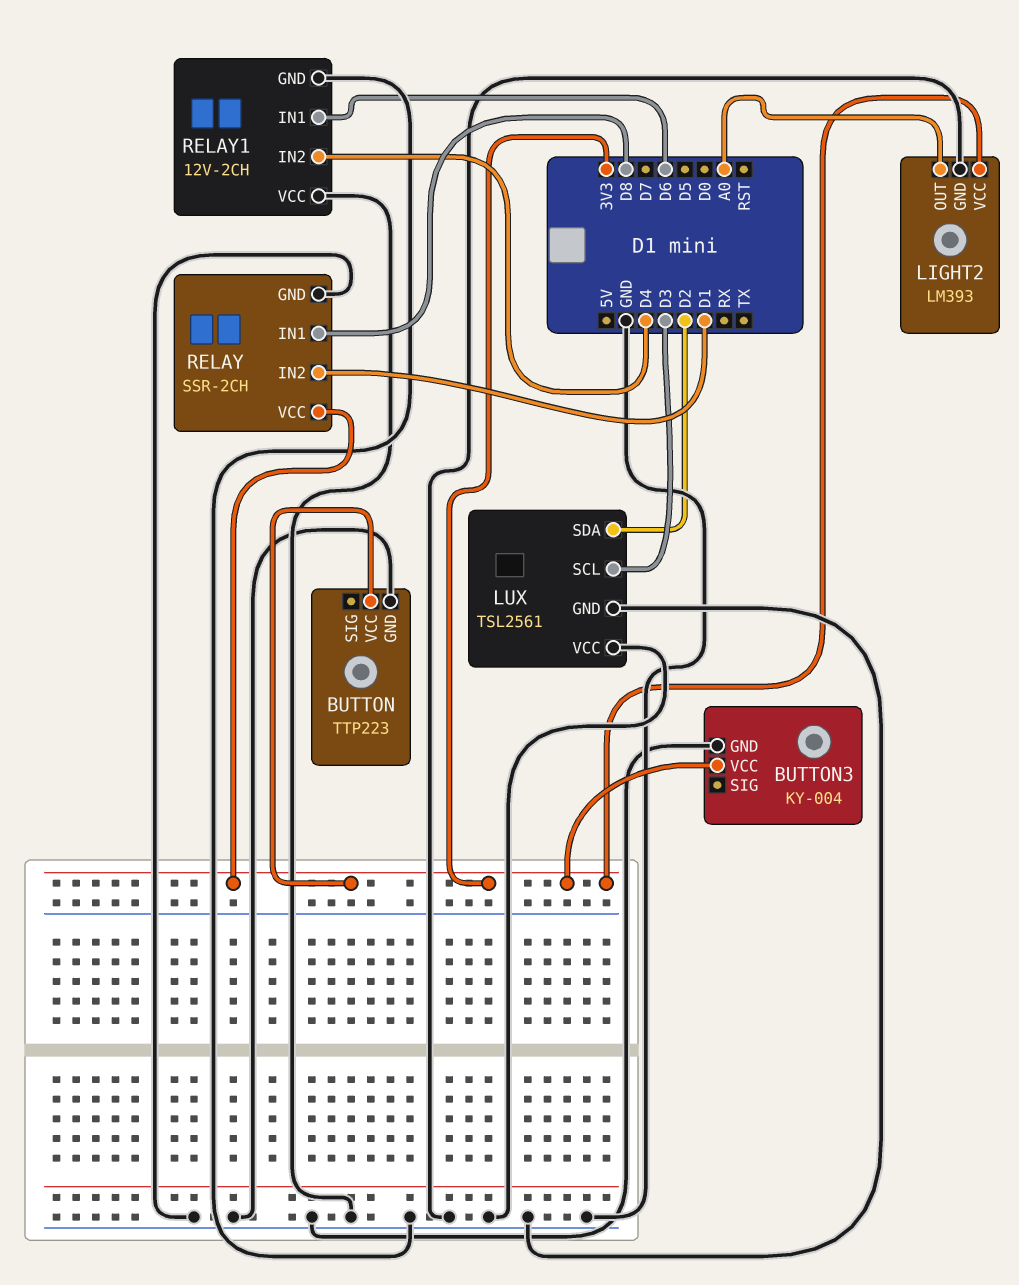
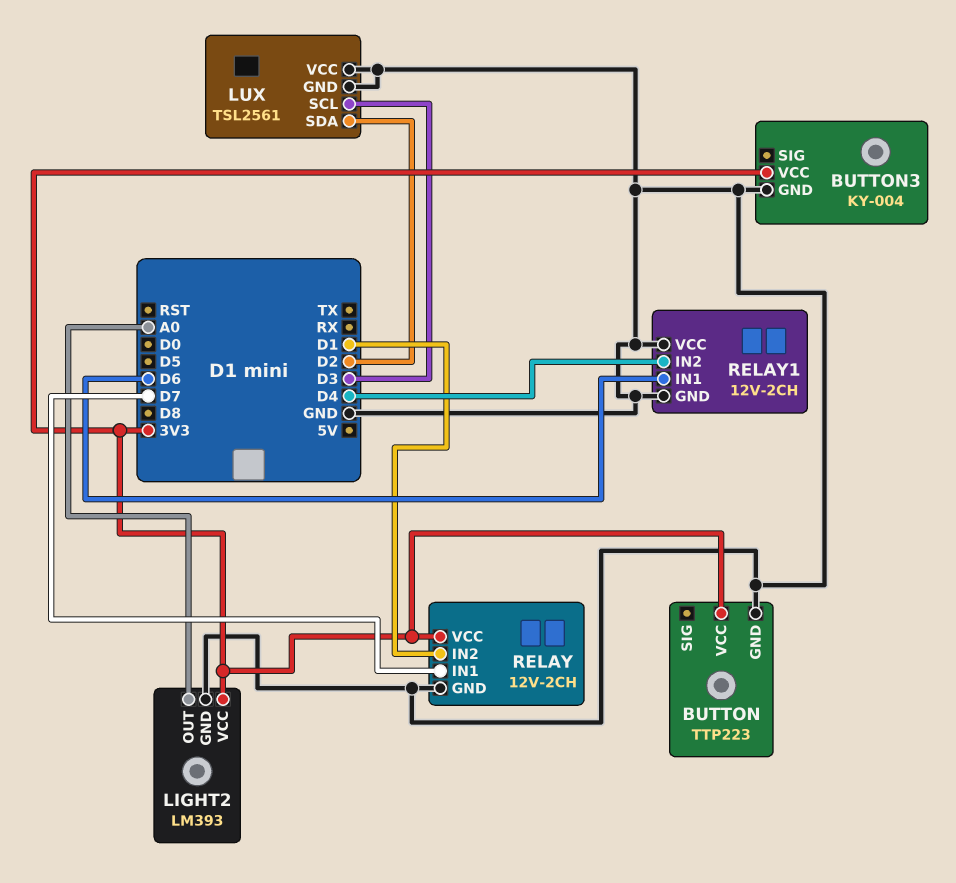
RELAY: SSR-2CH -> 12V-2CH
RELAY pin IN1: D8 -> D7

